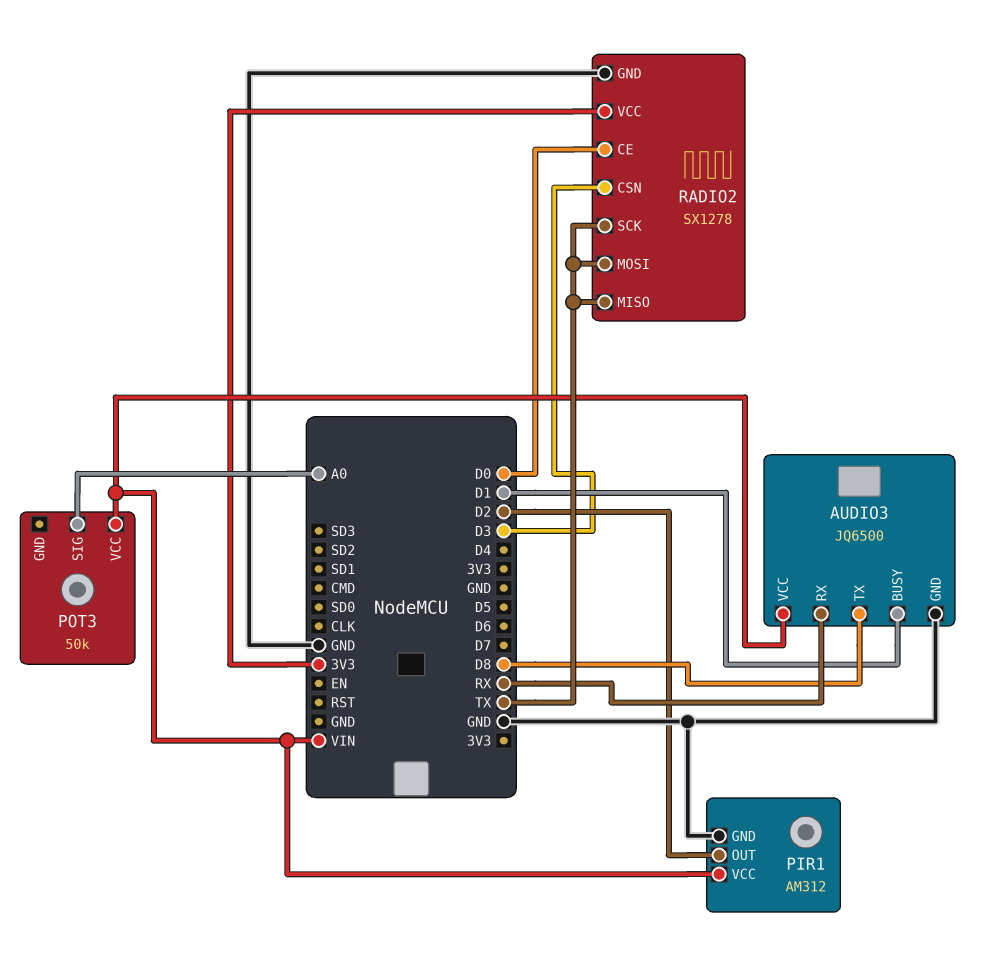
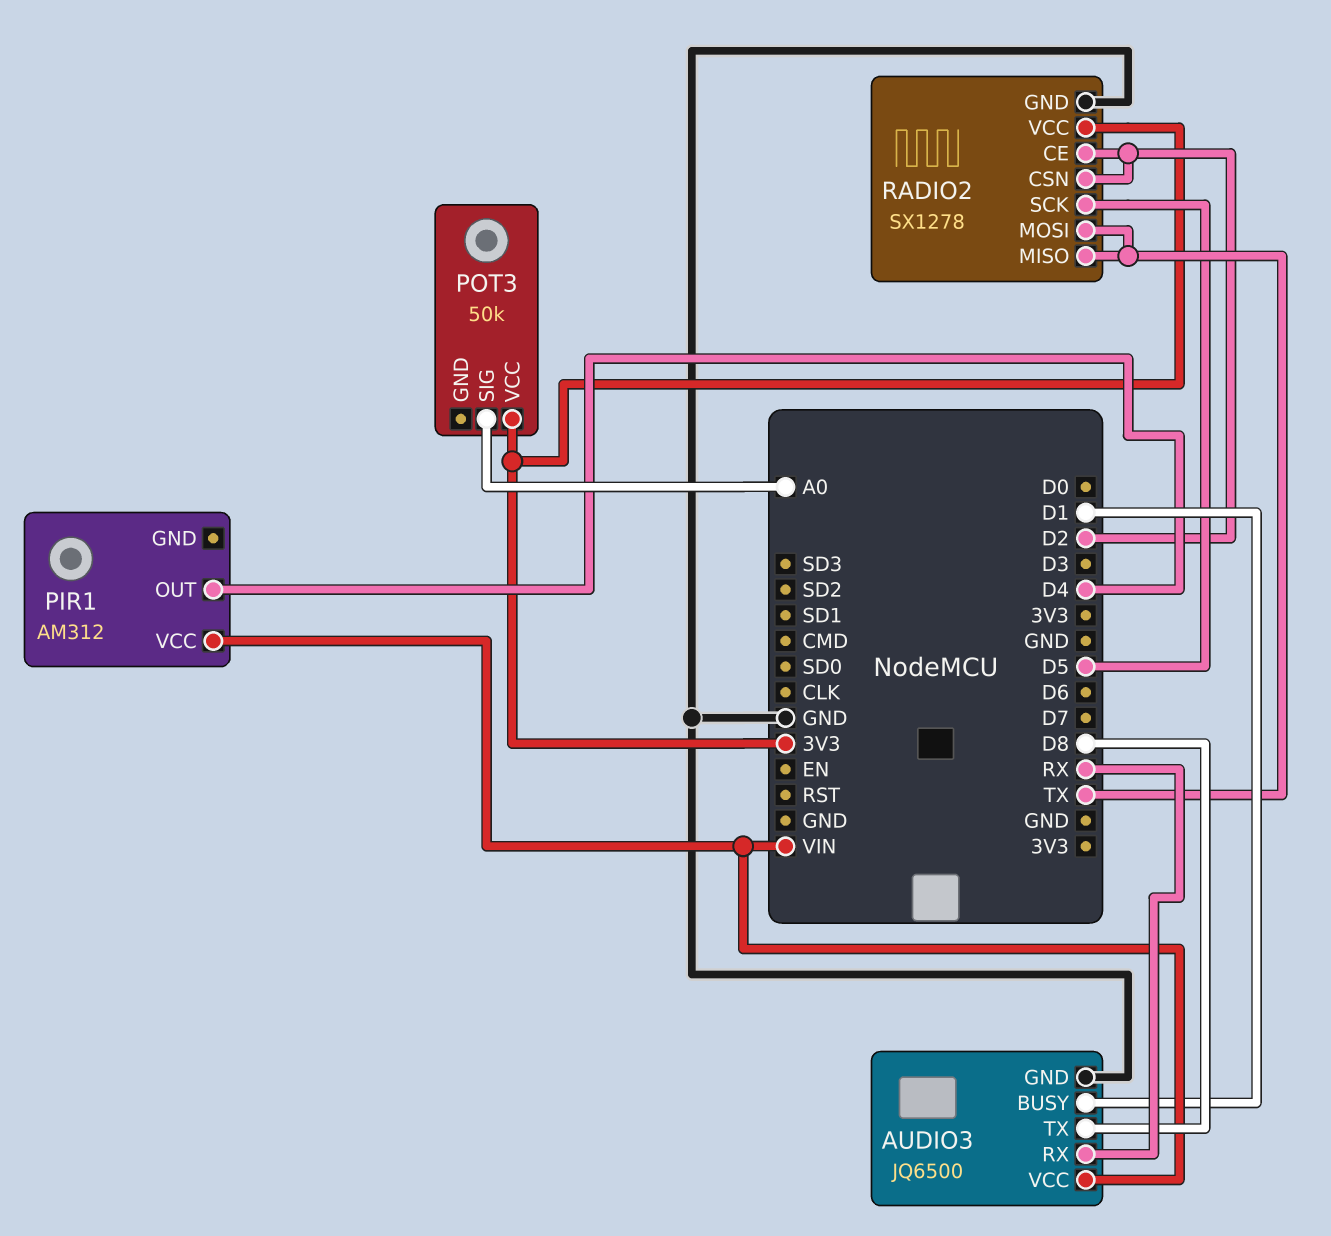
PIR1 pin GND: GND -> none
PIR1 pin OUT: D2 -> D4
POT3 pin VCC: VIN -> 3V3
RADIO2 pin CE: D0 -> D2
RADIO2 pin CSN: D3 -> D2
RADIO2 pin SCK: TX -> D5

